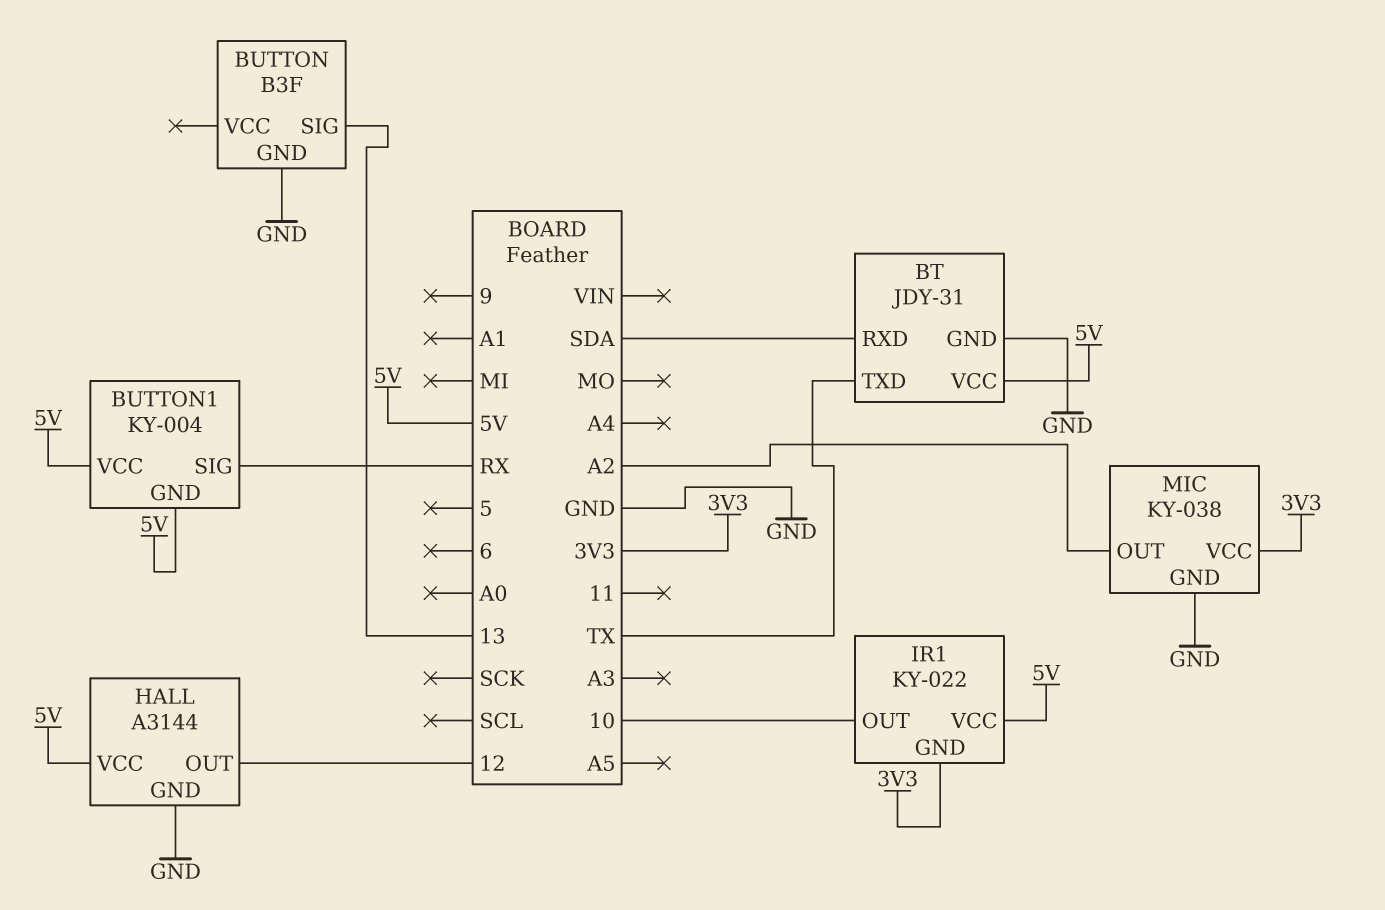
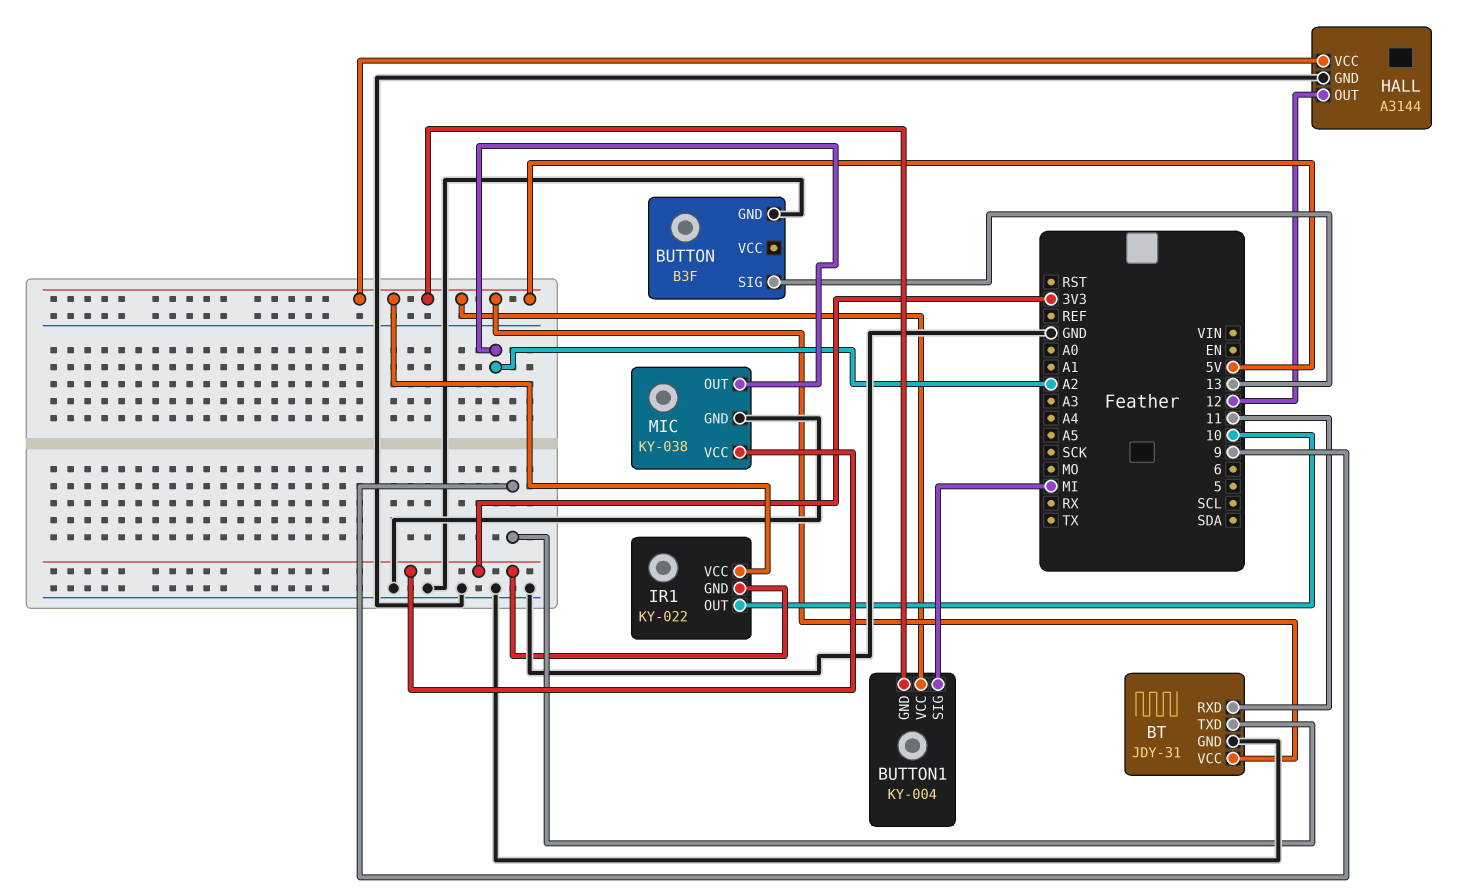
BT pin RXD: SDA -> 11
BT pin TXD: TX -> 9
BUTTON1 pin SIG: RX -> MI

